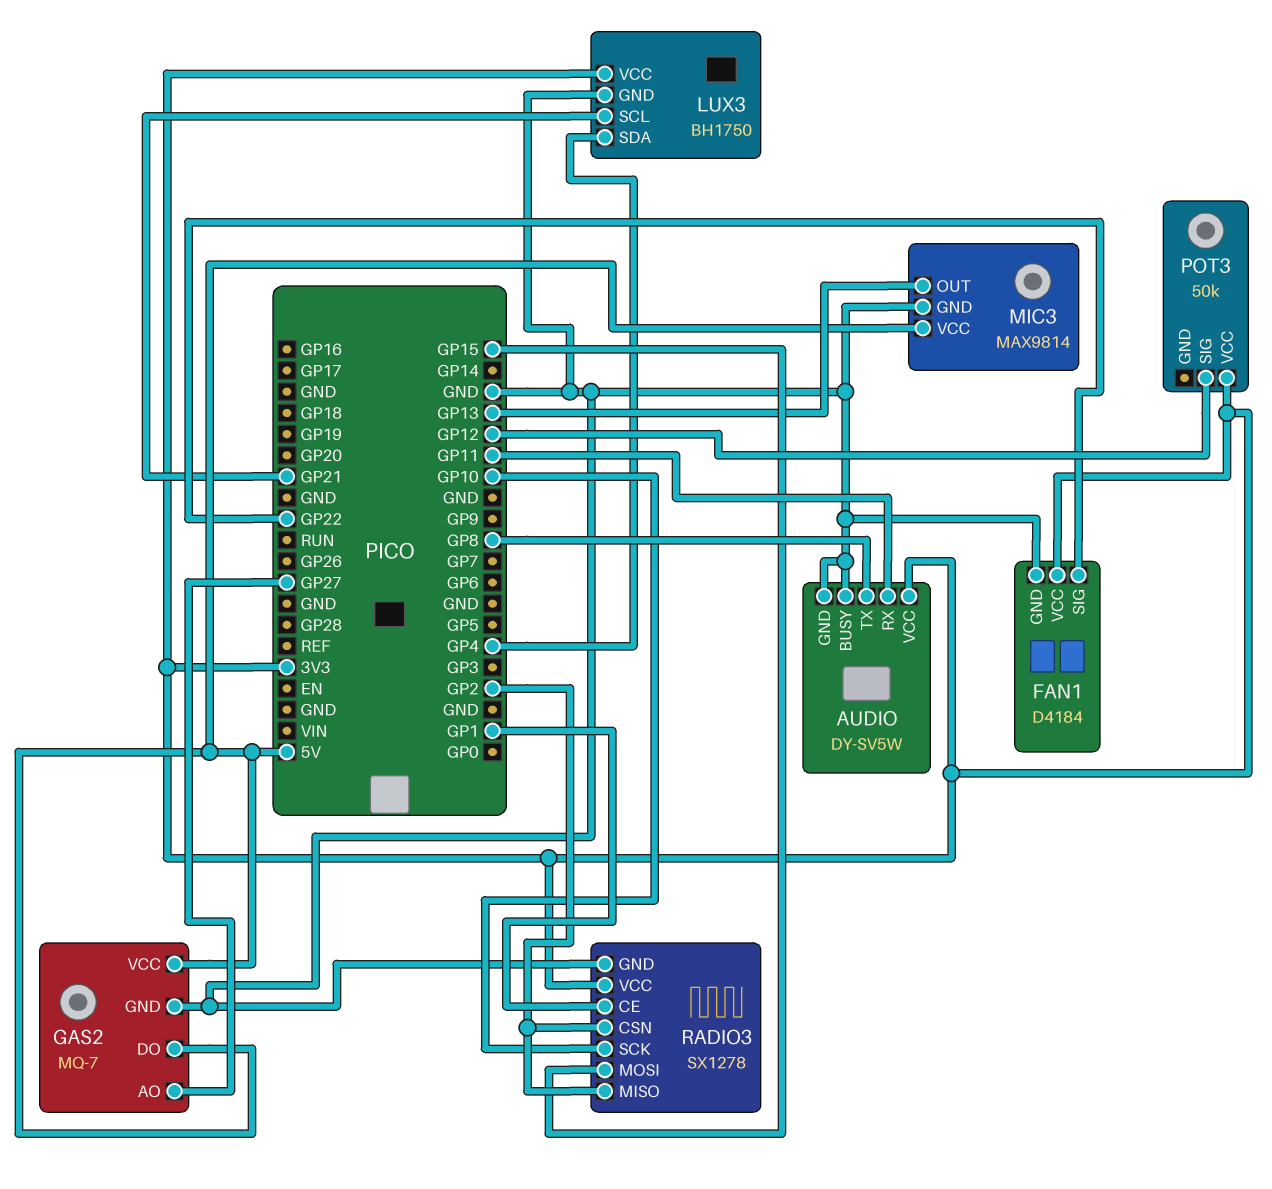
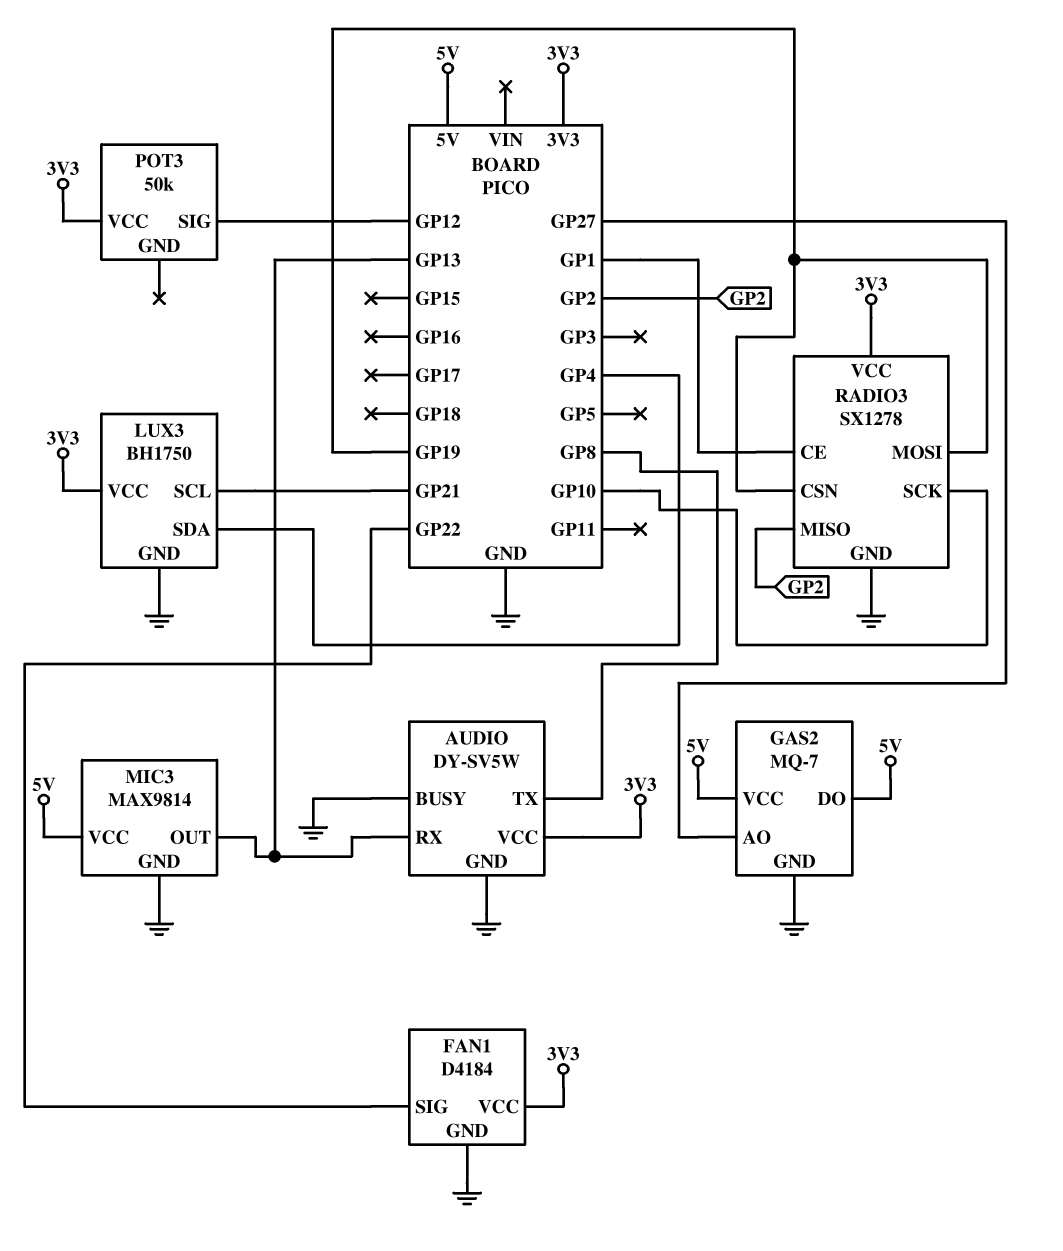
AUDIO pin RX: GP11 -> GP13
RADIO3 pin CSN: GP2 -> GP19
RADIO3 pin MOSI: GP15 -> GP19

